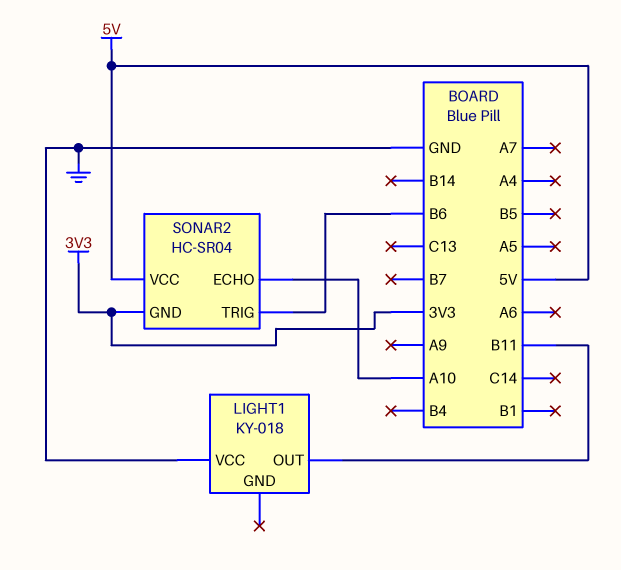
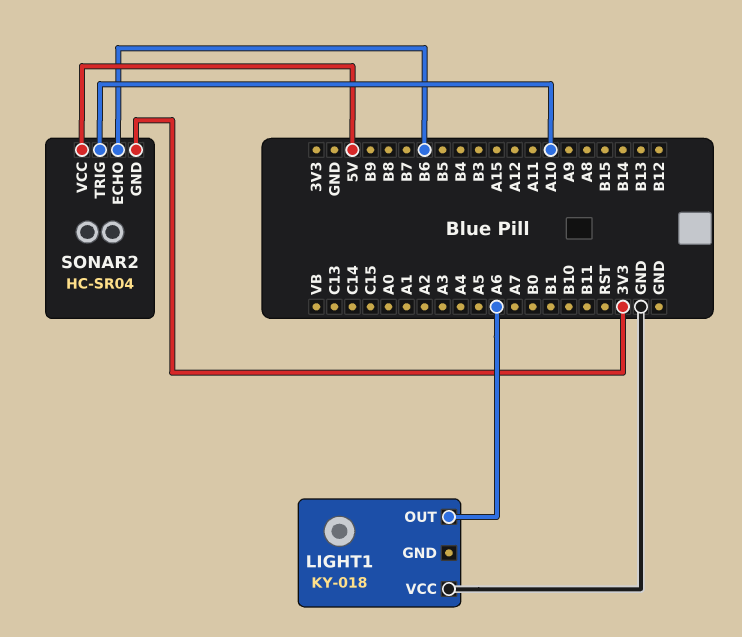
LIGHT1 pin OUT: B11 -> A6
SONAR2 pin ECHO: A10 -> B6
SONAR2 pin TRIG: B6 -> A10

